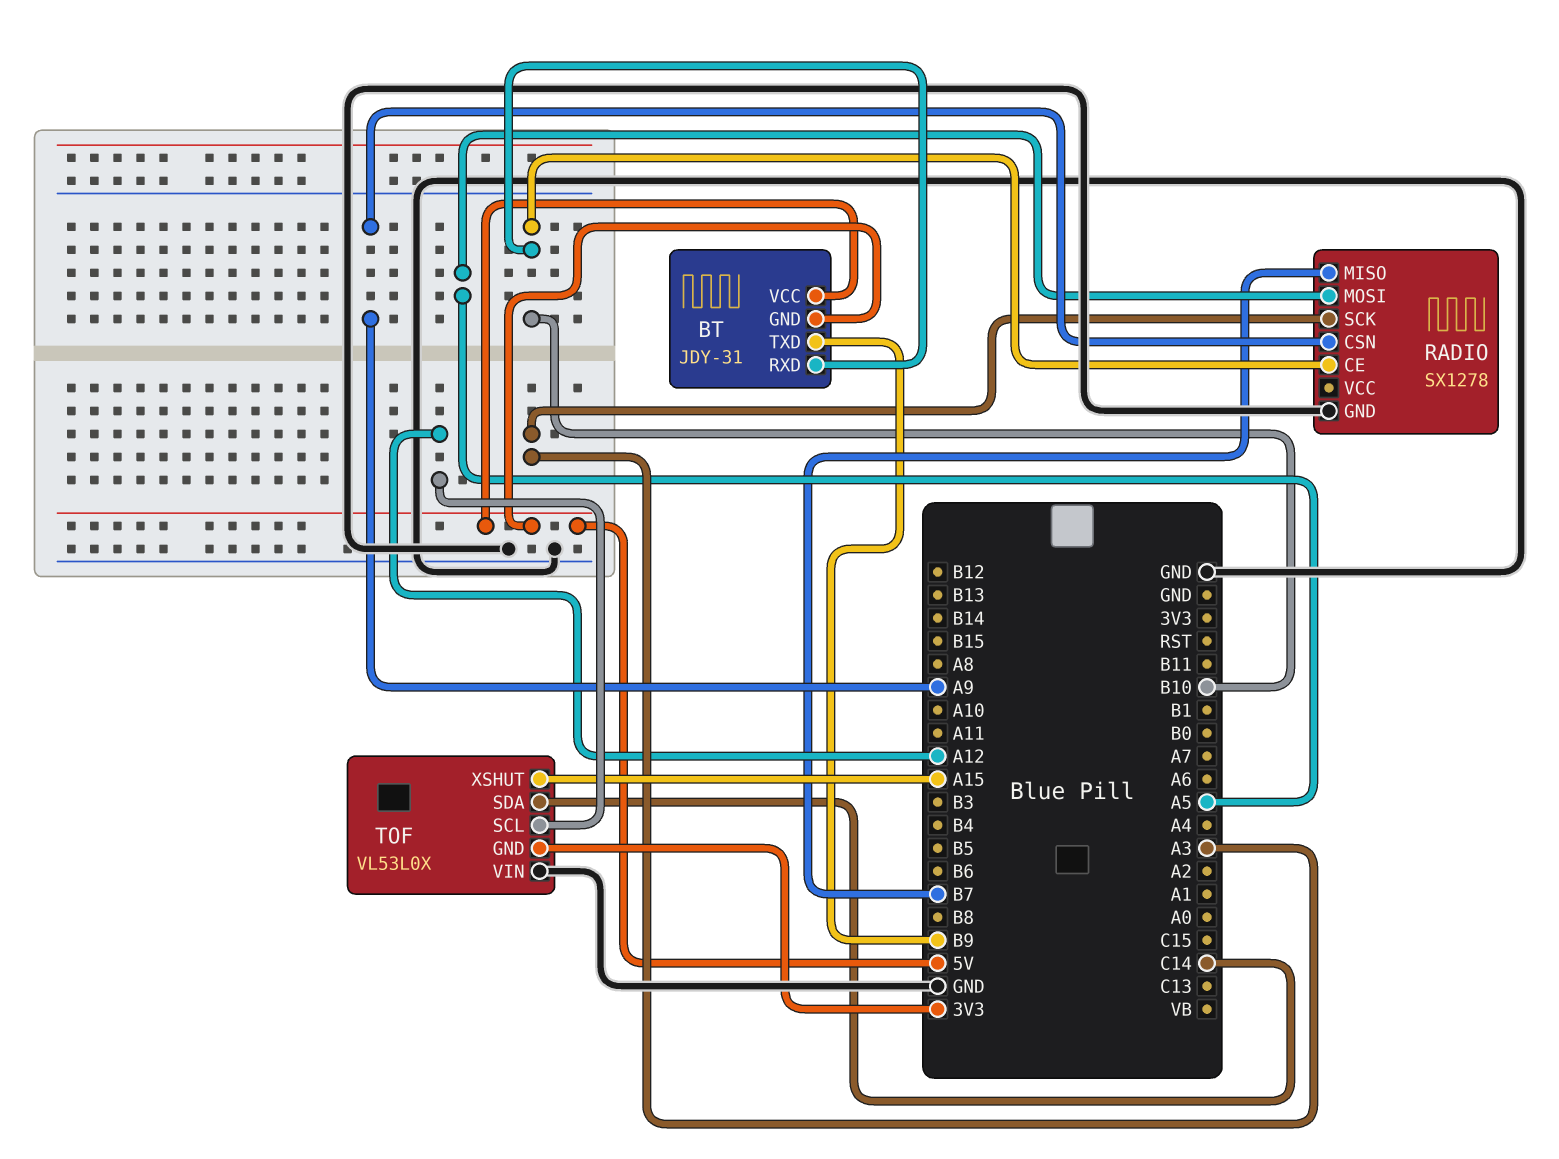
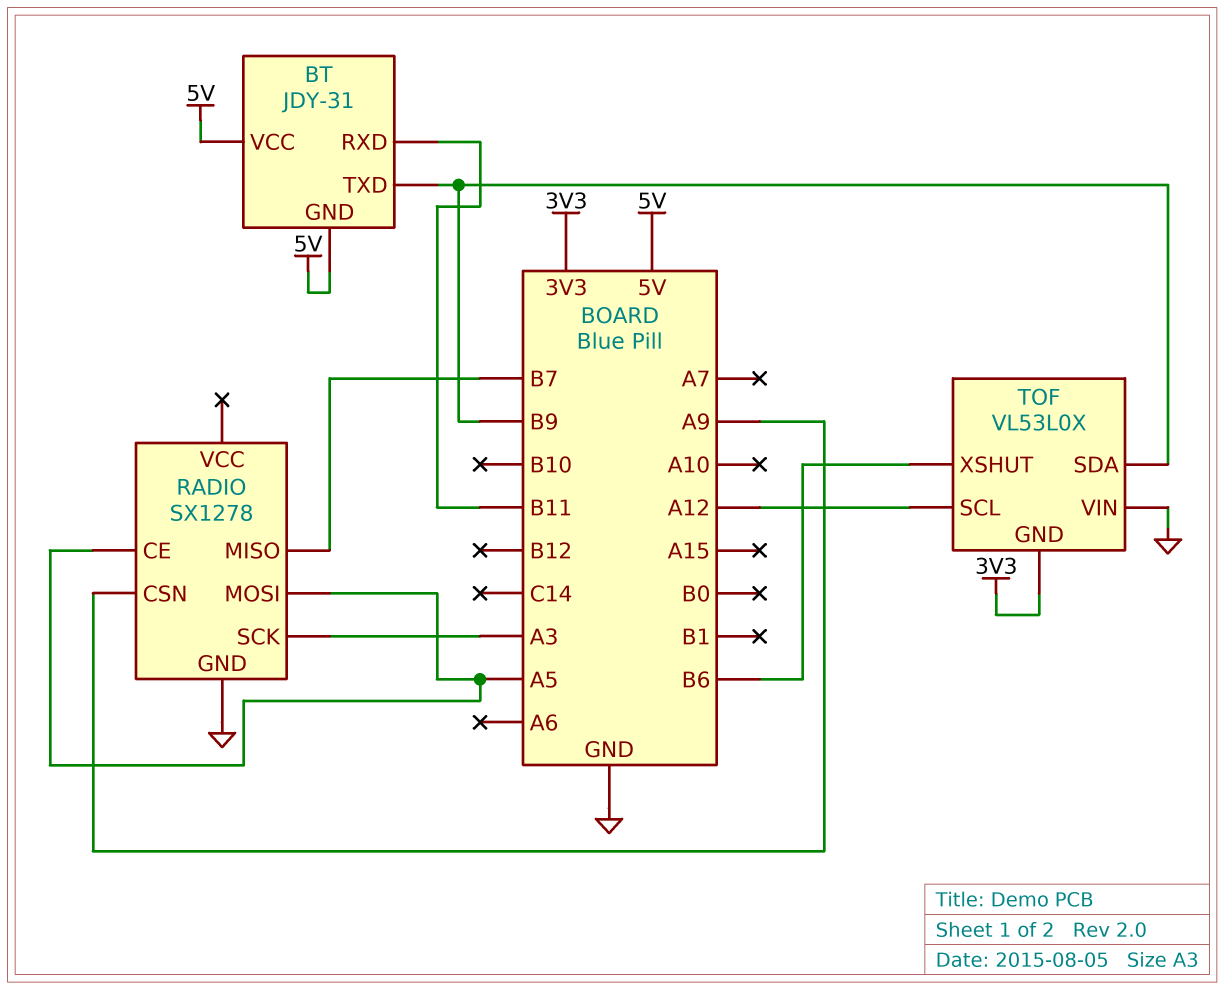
BT pin RXD: B10 -> B11
RADIO pin CE: B10 -> A5
TOF pin SDA: C14 -> B9
TOF pin XSHUT: A15 -> B6

